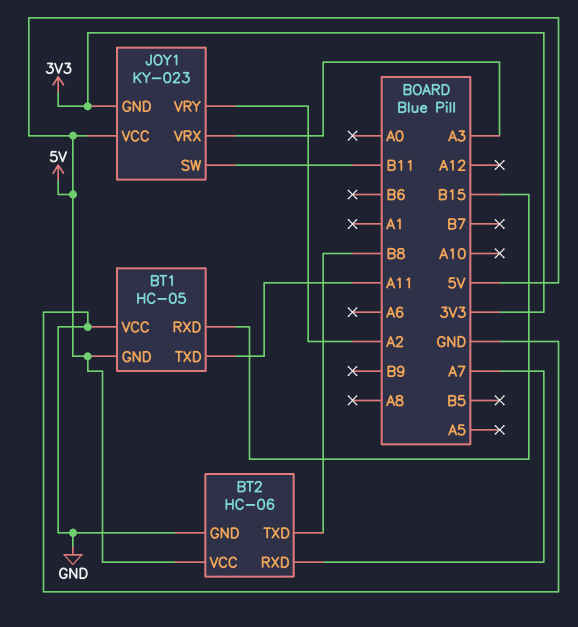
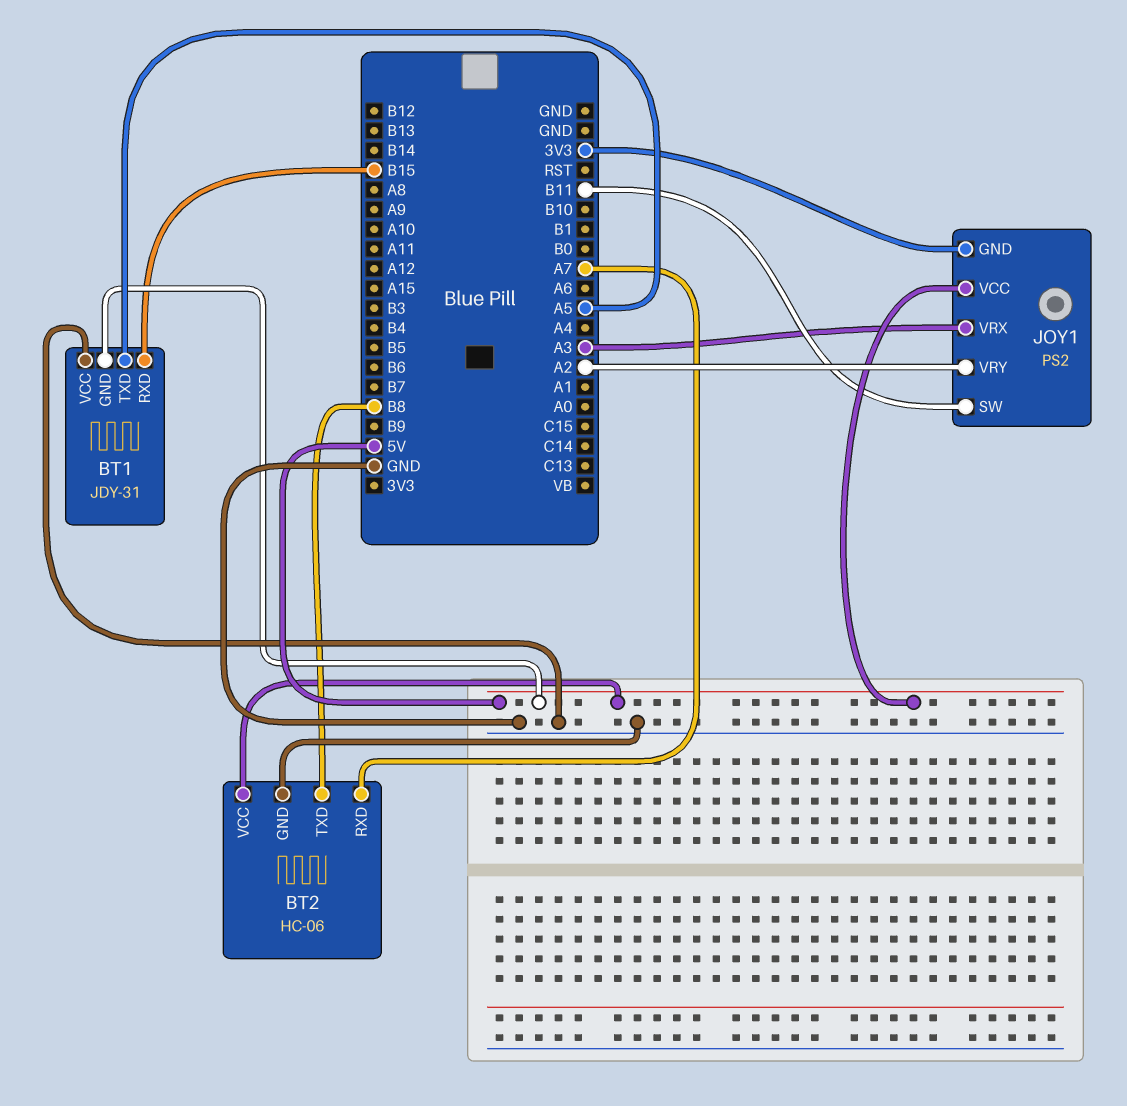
BT1: HC-05 -> JDY-31
BT1 pin TXD: A11 -> A5
JOY1: KY-023 -> PS2

